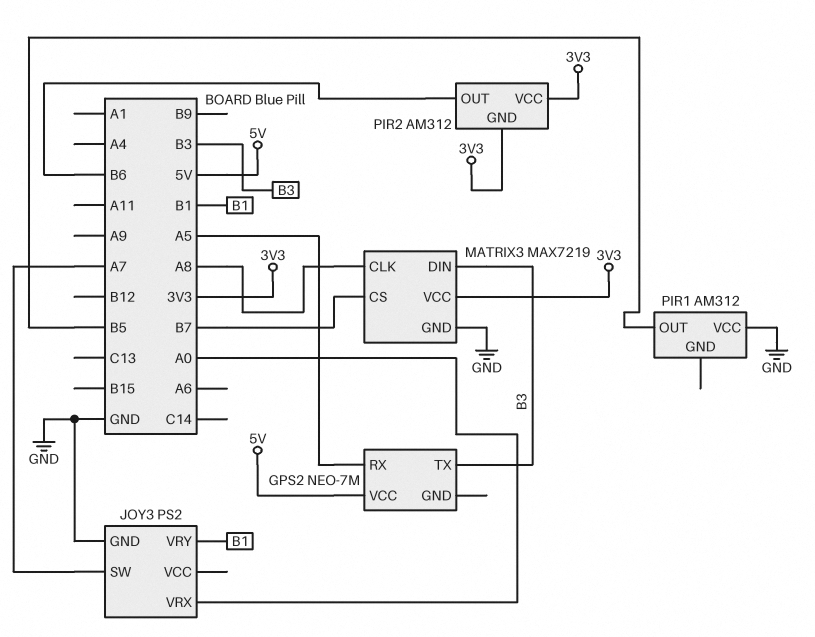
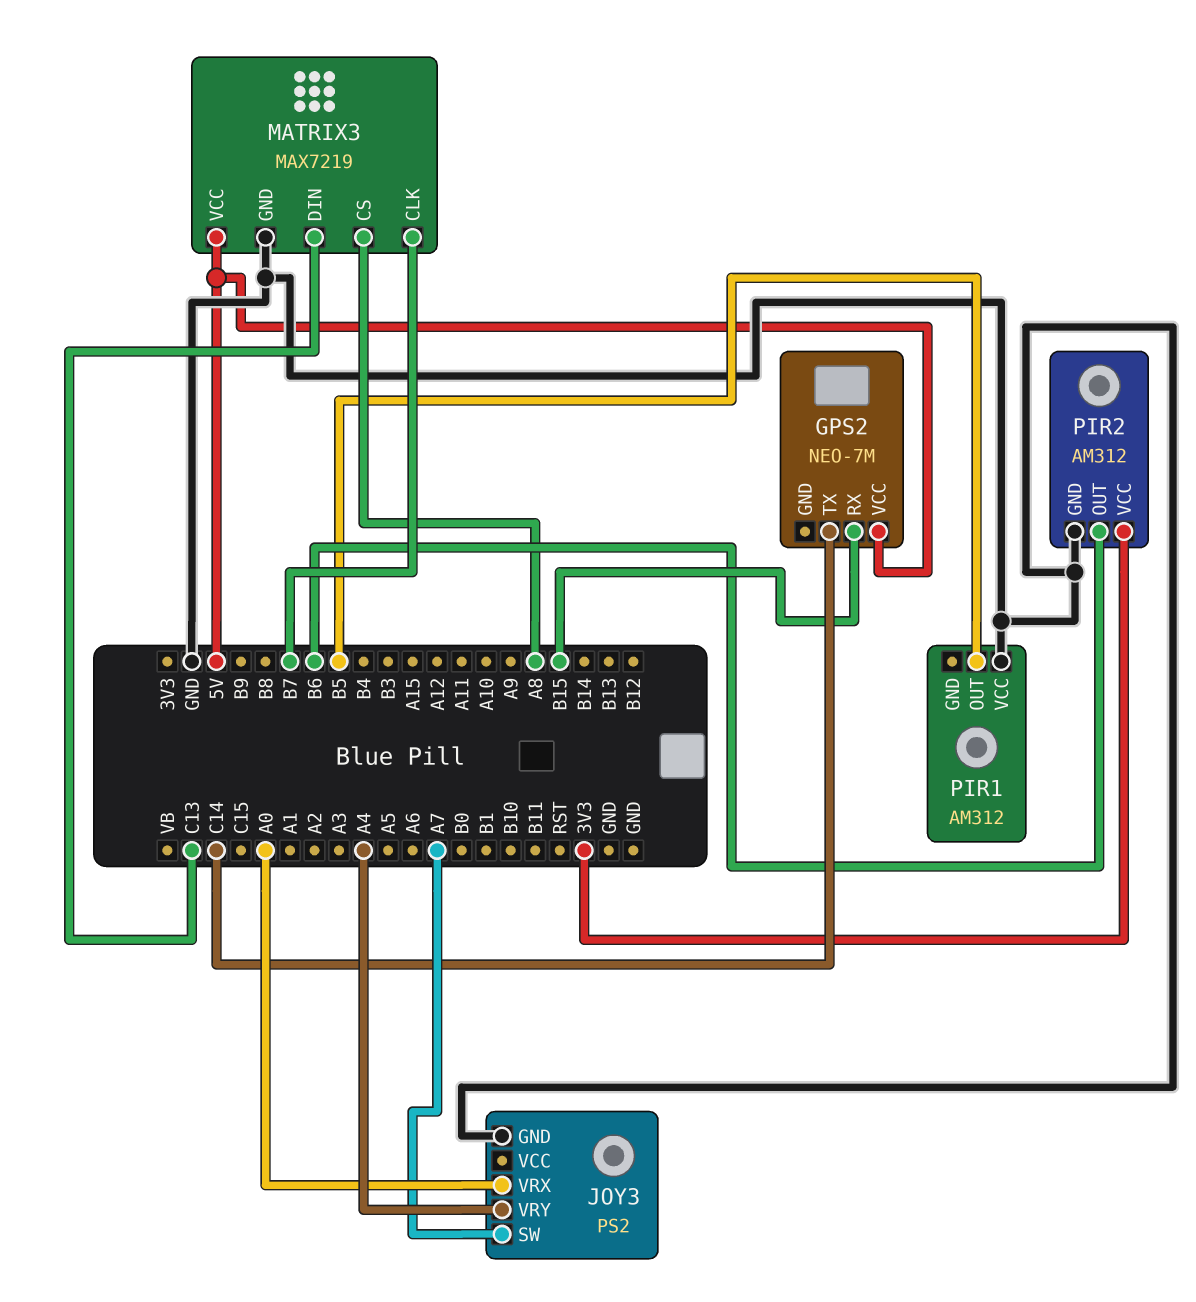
GPS2 pin RX: A5 -> B15
GPS2 pin TX: B3 -> C14
JOY3 pin VRY: B1 -> A4
MATRIX3 pin CLK: A8 -> B7
MATRIX3 pin CS: B7 -> A8
MATRIX3 pin DIN: B3 -> C13
MATRIX3 pin VCC: 3V3 -> 5V
PIR2 pin GND: 3V3 -> GND

